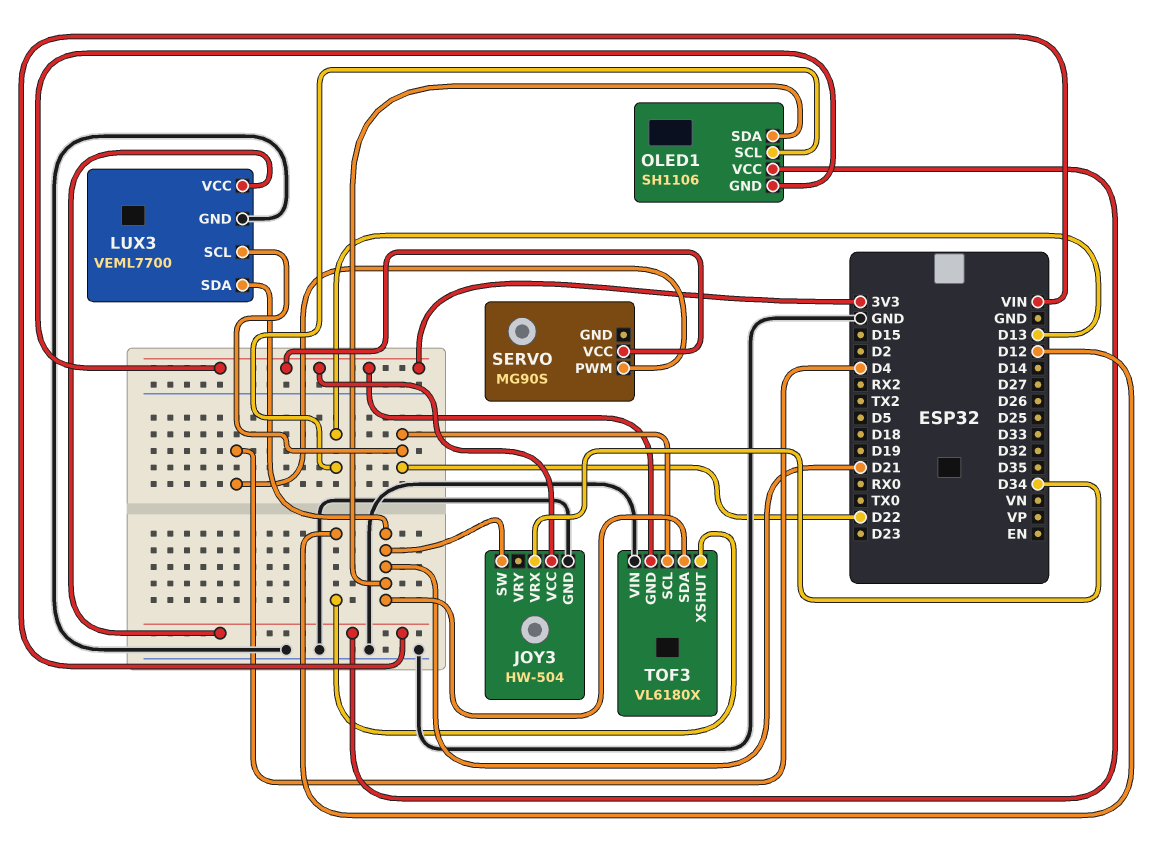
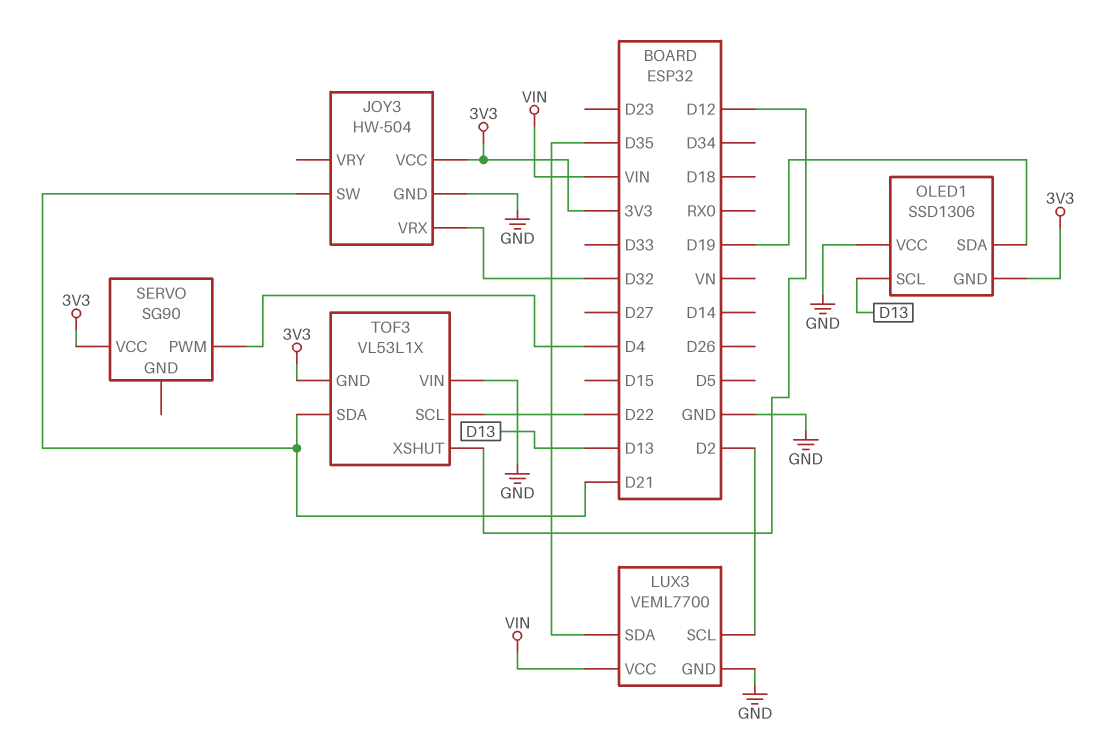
JOY3 pin VRX: D34 -> D32
LUX3 pin SCL: D22 -> D2
LUX3 pin SDA: D21 -> D35
OLED1: SH1106 -> SSD1306
OLED1 pin SDA: D21 -> D19
OLED1 pin VCC: VIN -> GND
SERVO: MG90S -> SG90
TOF3: VL6180X -> VL53L1X

